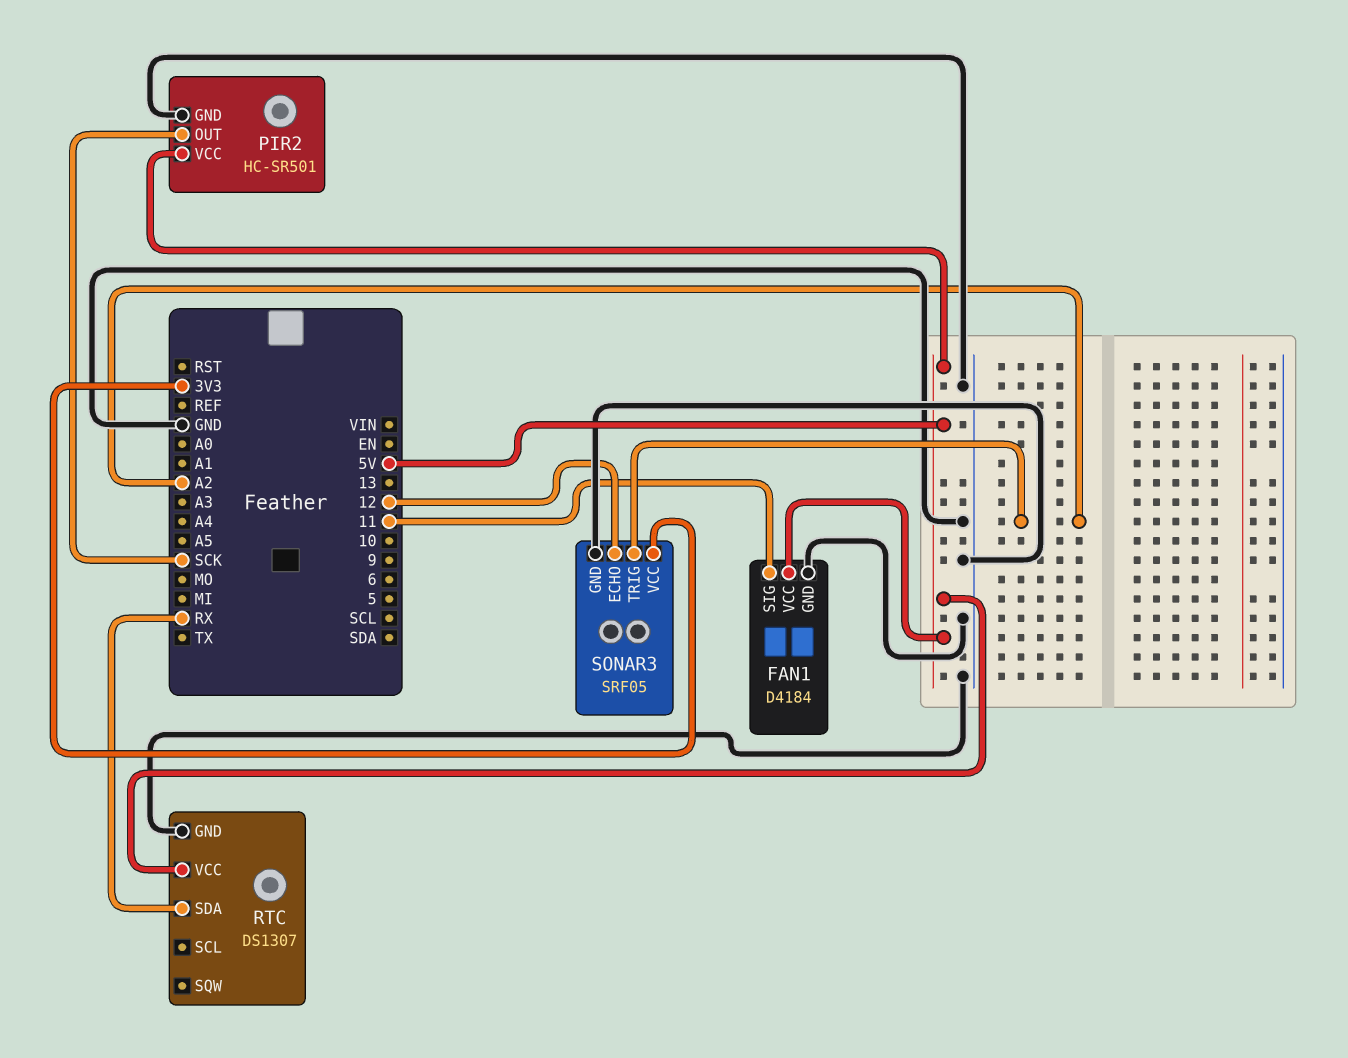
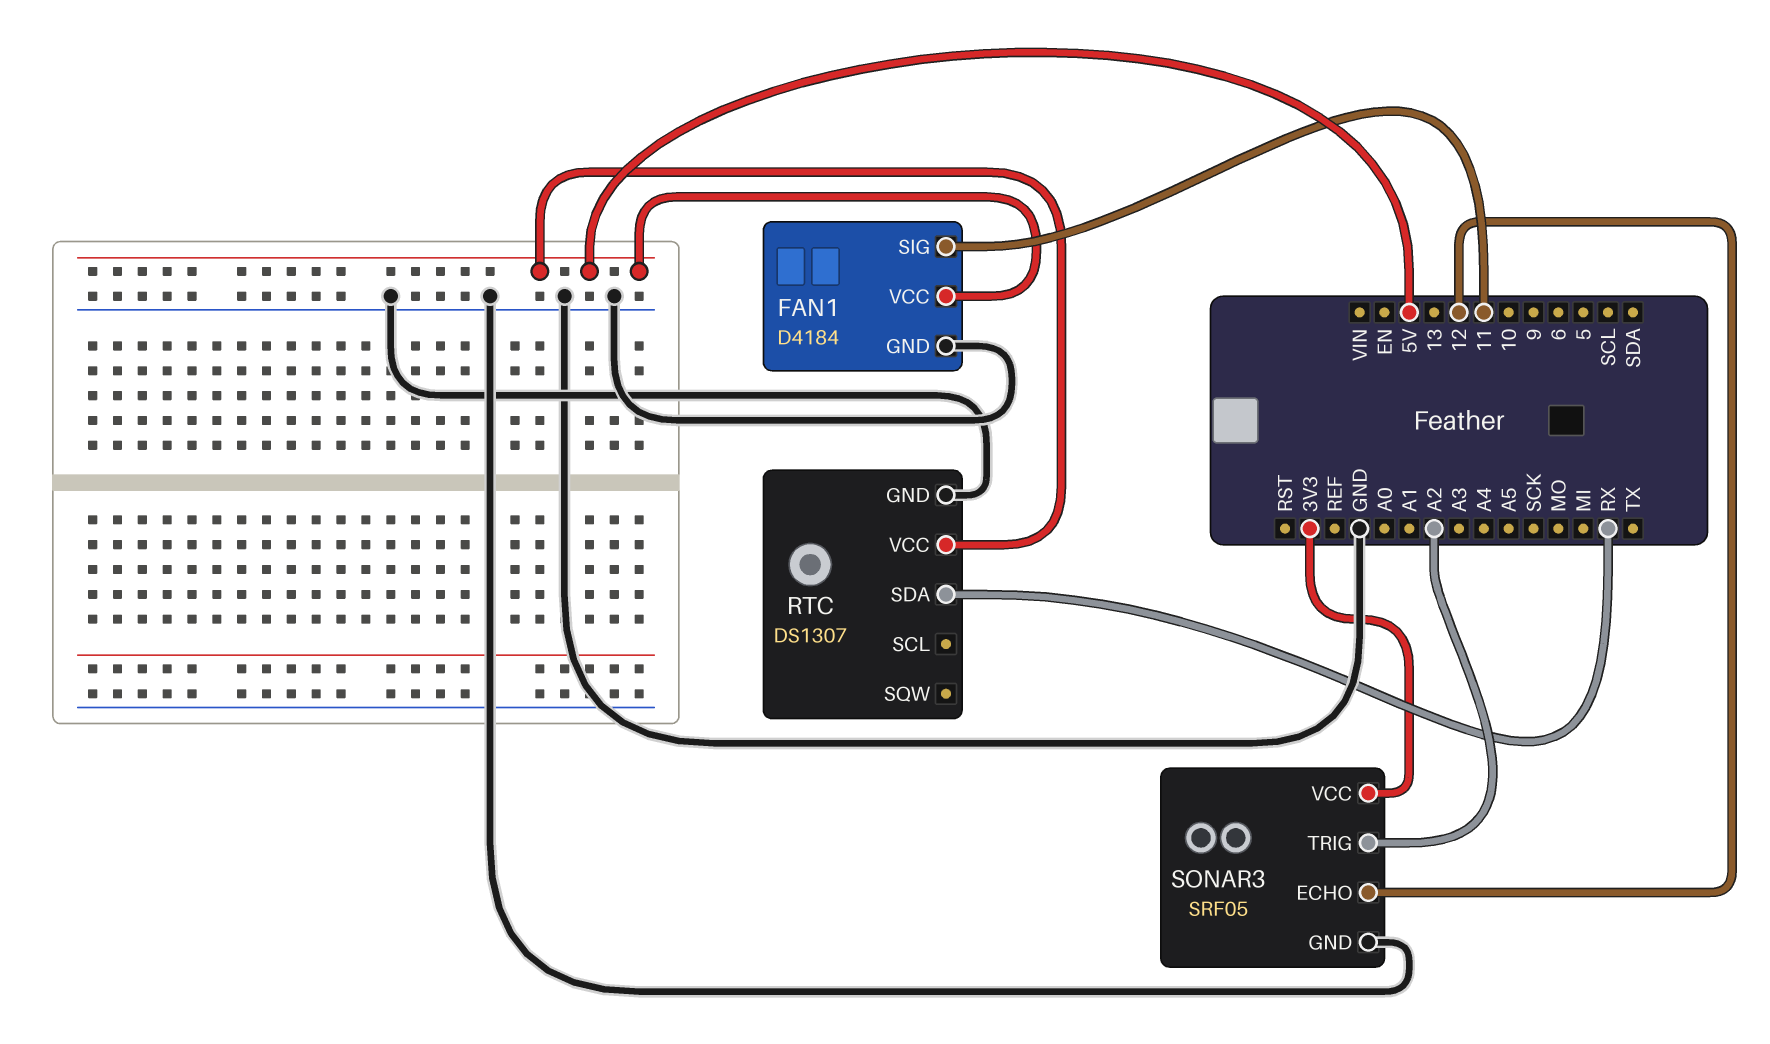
PIR2: HC-SR501 -> none
PIR2 pin GND: GND -> none
PIR2 pin OUT: SCK -> none
PIR2 pin VCC: 5V -> none

